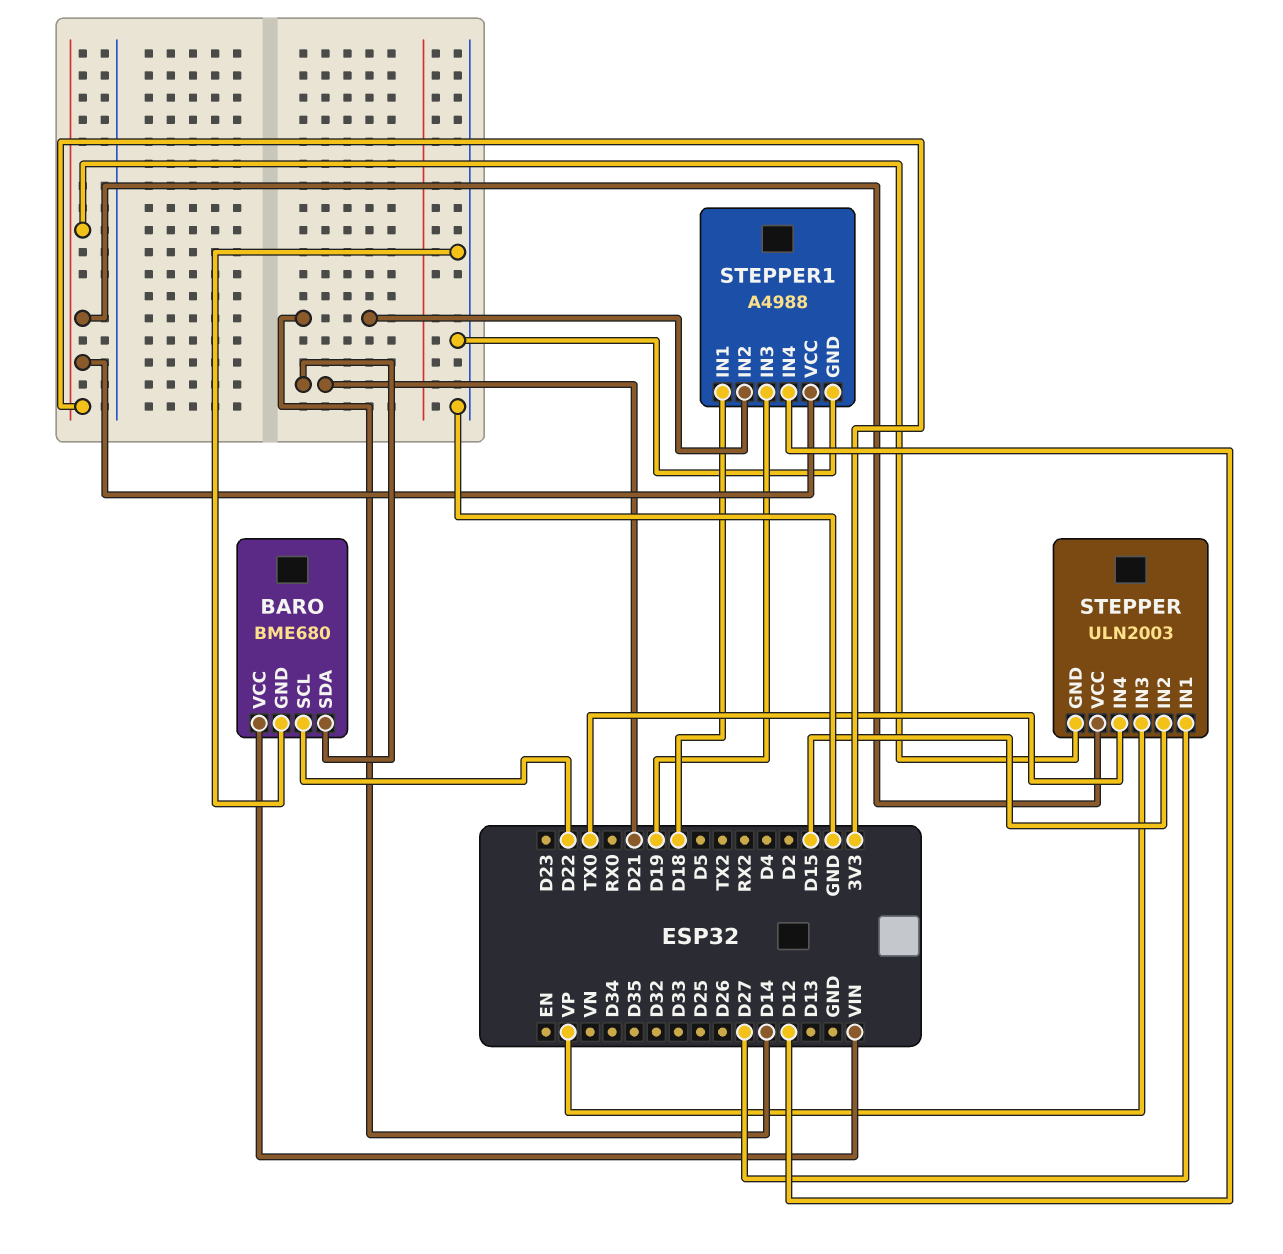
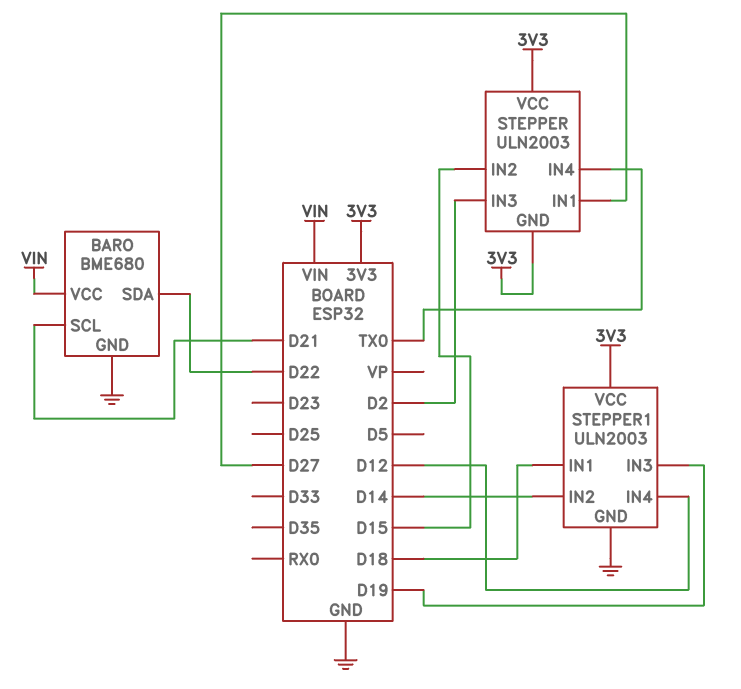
BARO pin SCL: D22 -> D21
BARO pin SDA: D21 -> D22
STEPPER pin IN3: VP -> D2
STEPPER1: A4988 -> ULN2003

